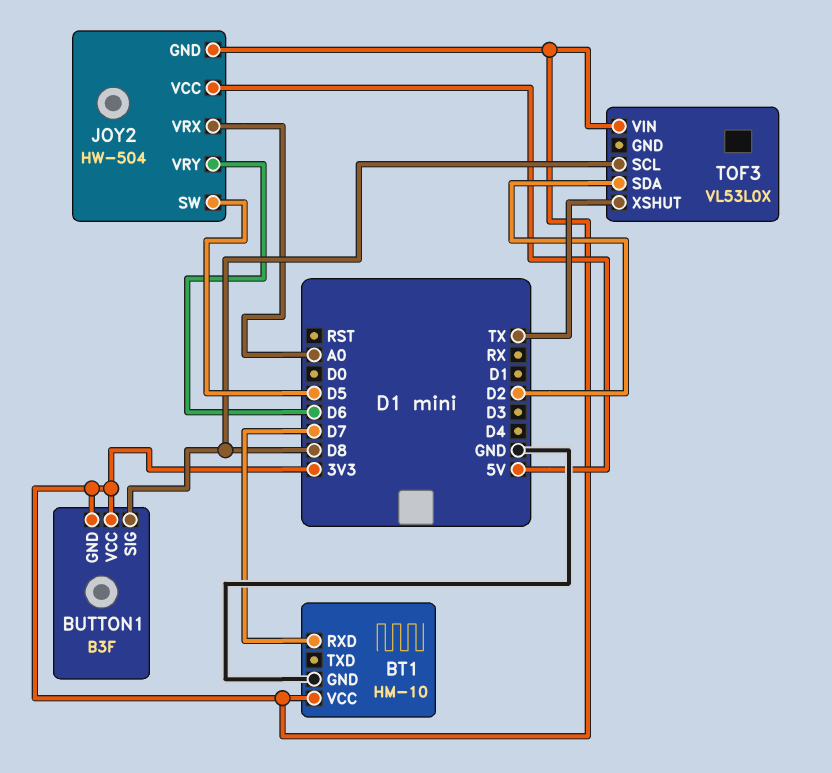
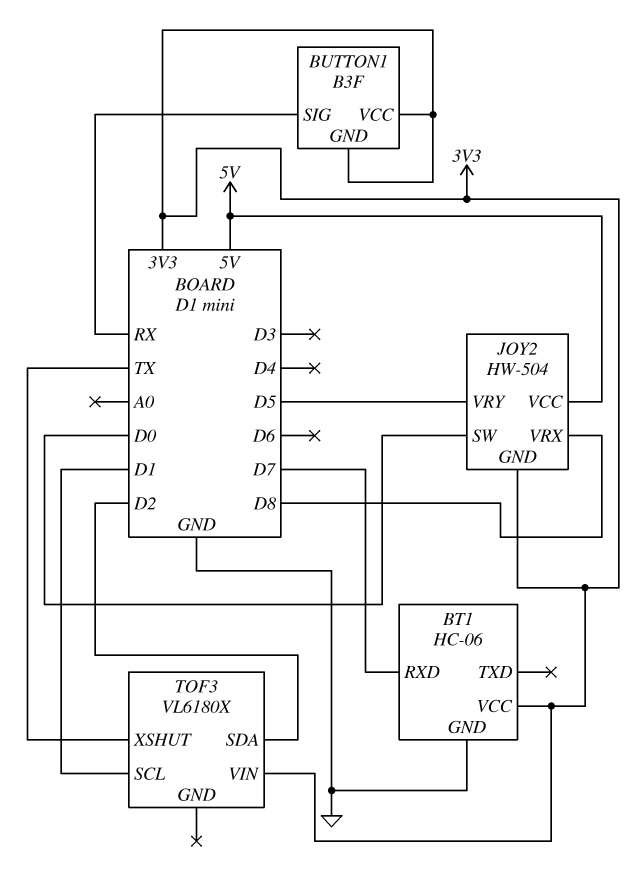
BT1: HM-10 -> HC-06
BUTTON1 pin SIG: D8 -> RX
JOY2 pin SW: D5 -> D0
JOY2 pin VRX: A0 -> D8
JOY2 pin VRY: D6 -> D5
TOF3: VL53L0X -> VL6180X
TOF3 pin SCL: D8 -> D1

